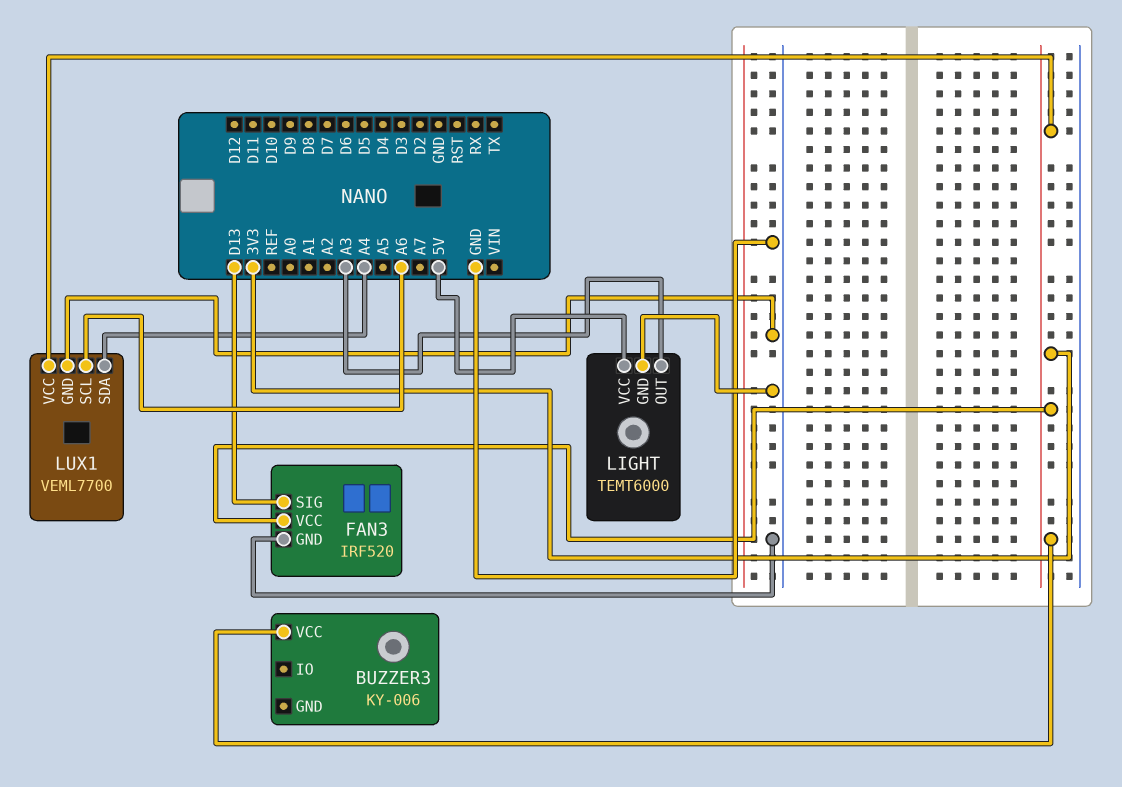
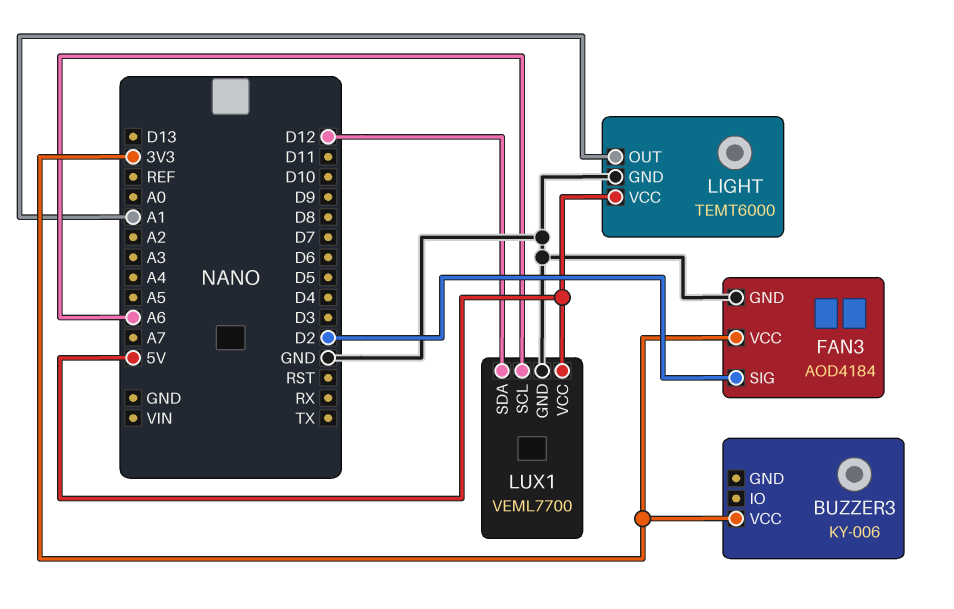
FAN3: IRF520 -> AOD4184
FAN3 pin SIG: D13 -> D2
LIGHT pin OUT: A3 -> A1
LUX1 pin SDA: A4 -> D12
LUX1 pin VCC: 3V3 -> 5V

